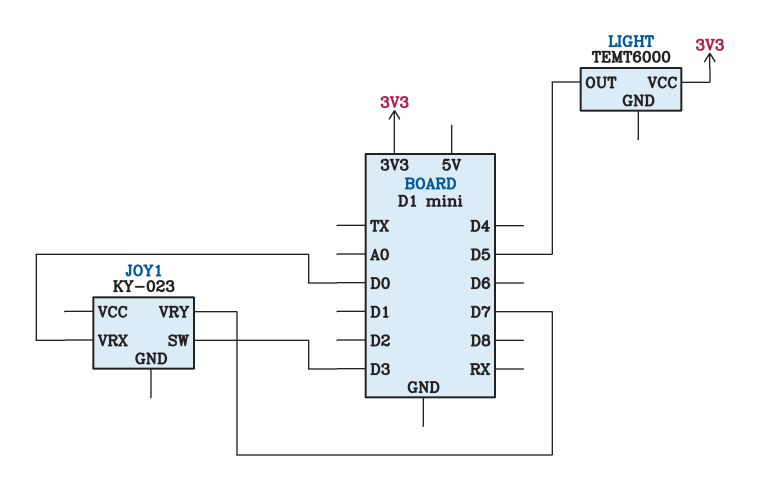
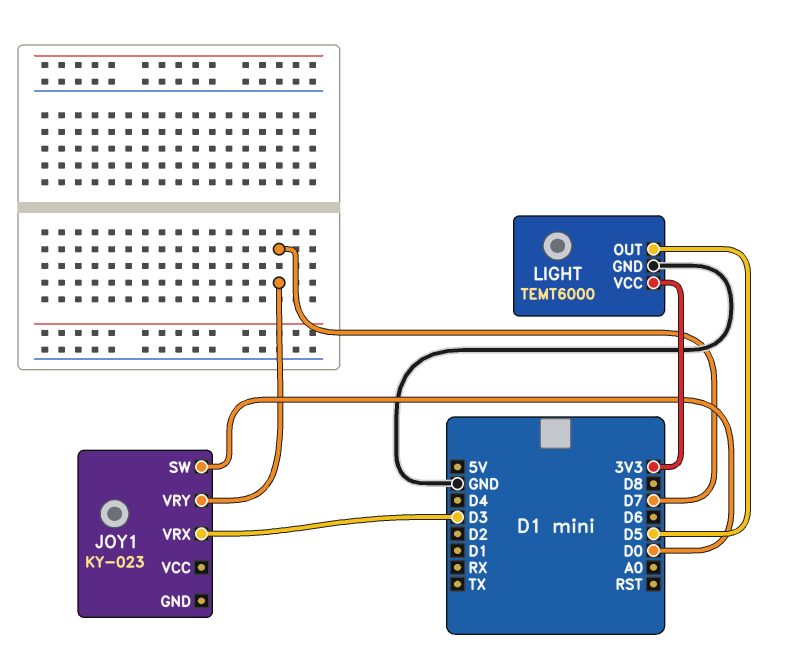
JOY1 pin SW: D3 -> D0
JOY1 pin VRX: D0 -> D3
LIGHT pin GND: none -> GND

